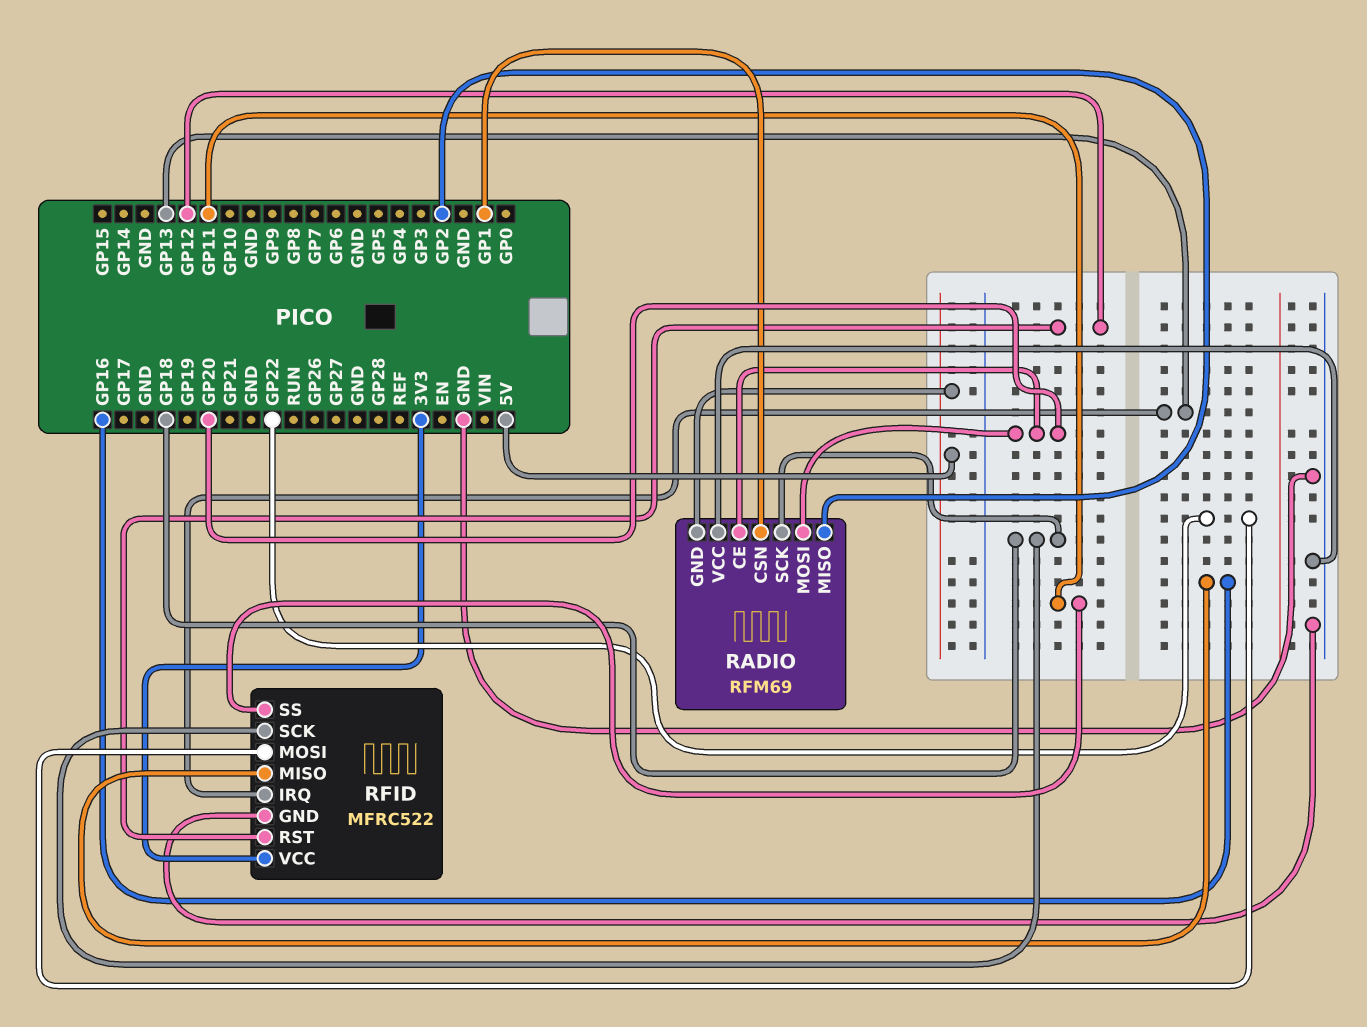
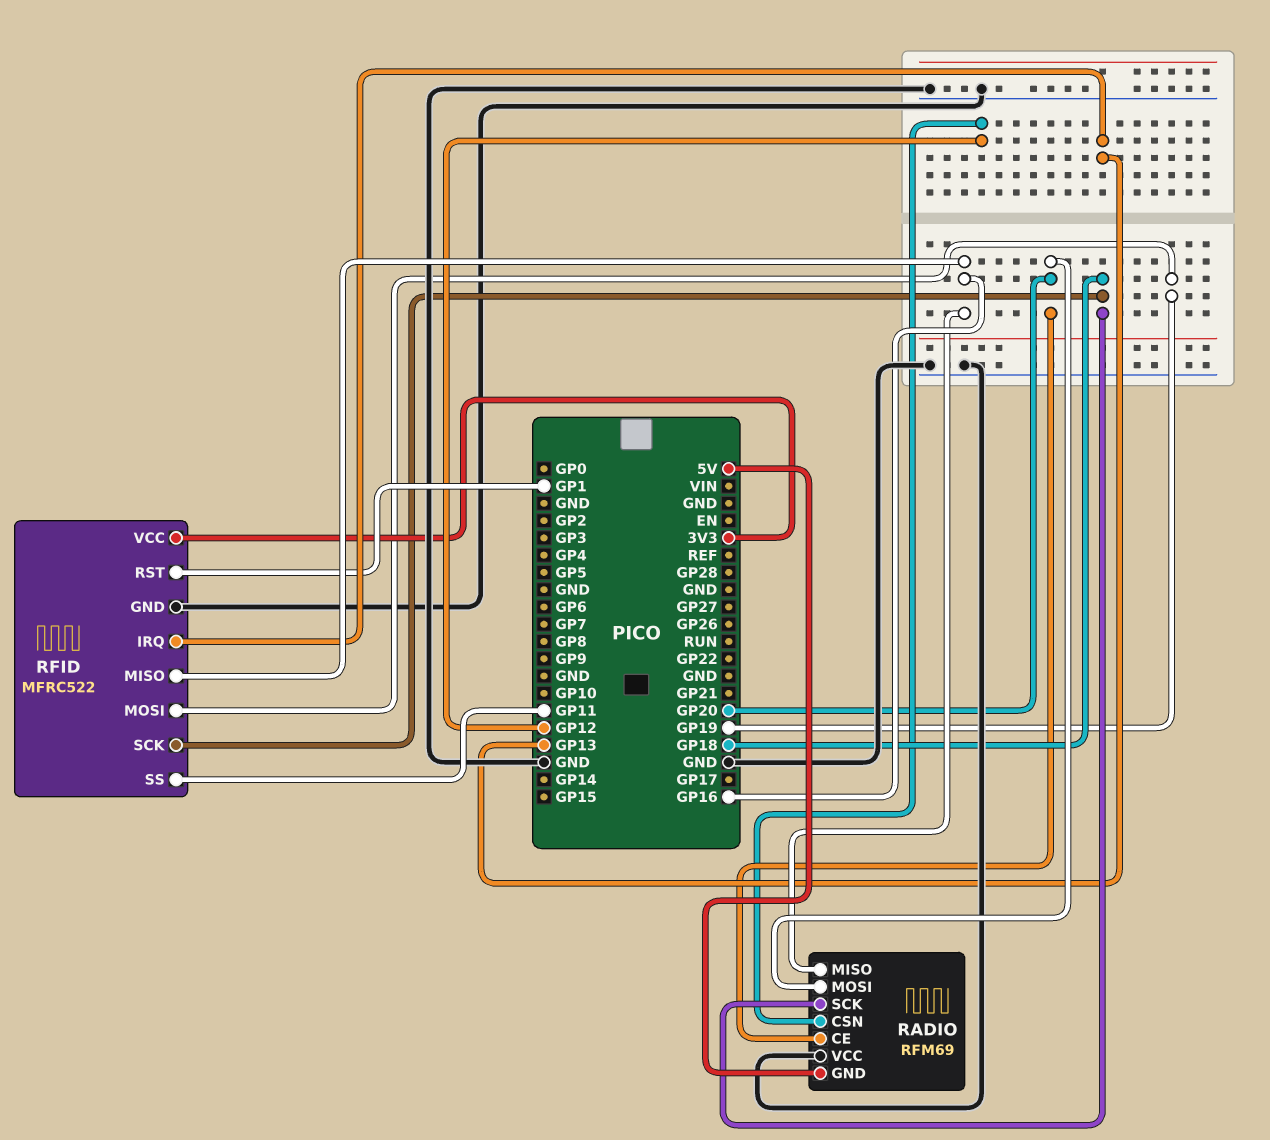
RADIO pin CSN: GP1 -> GP12
RADIO pin MISO: GP2 -> GP16
RFID pin MOSI: GP22 -> GP19
RFID pin RST: GP12 -> GP1

